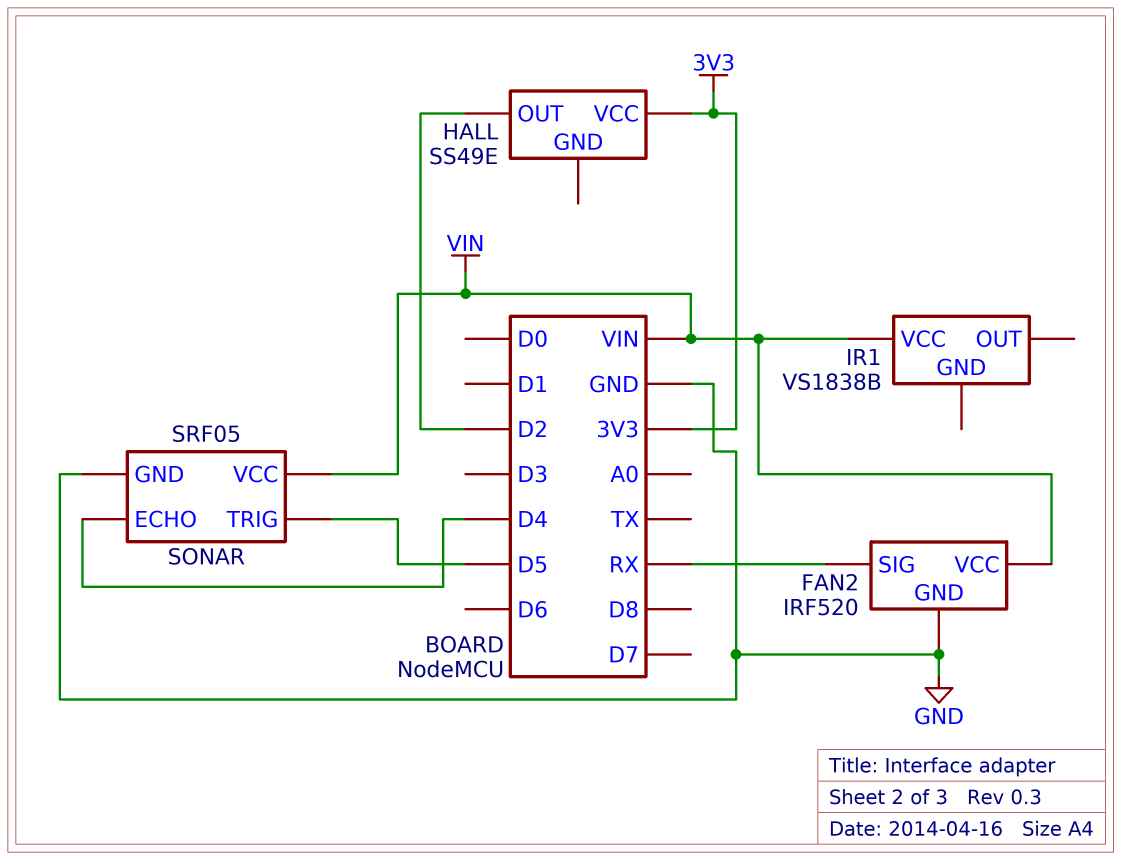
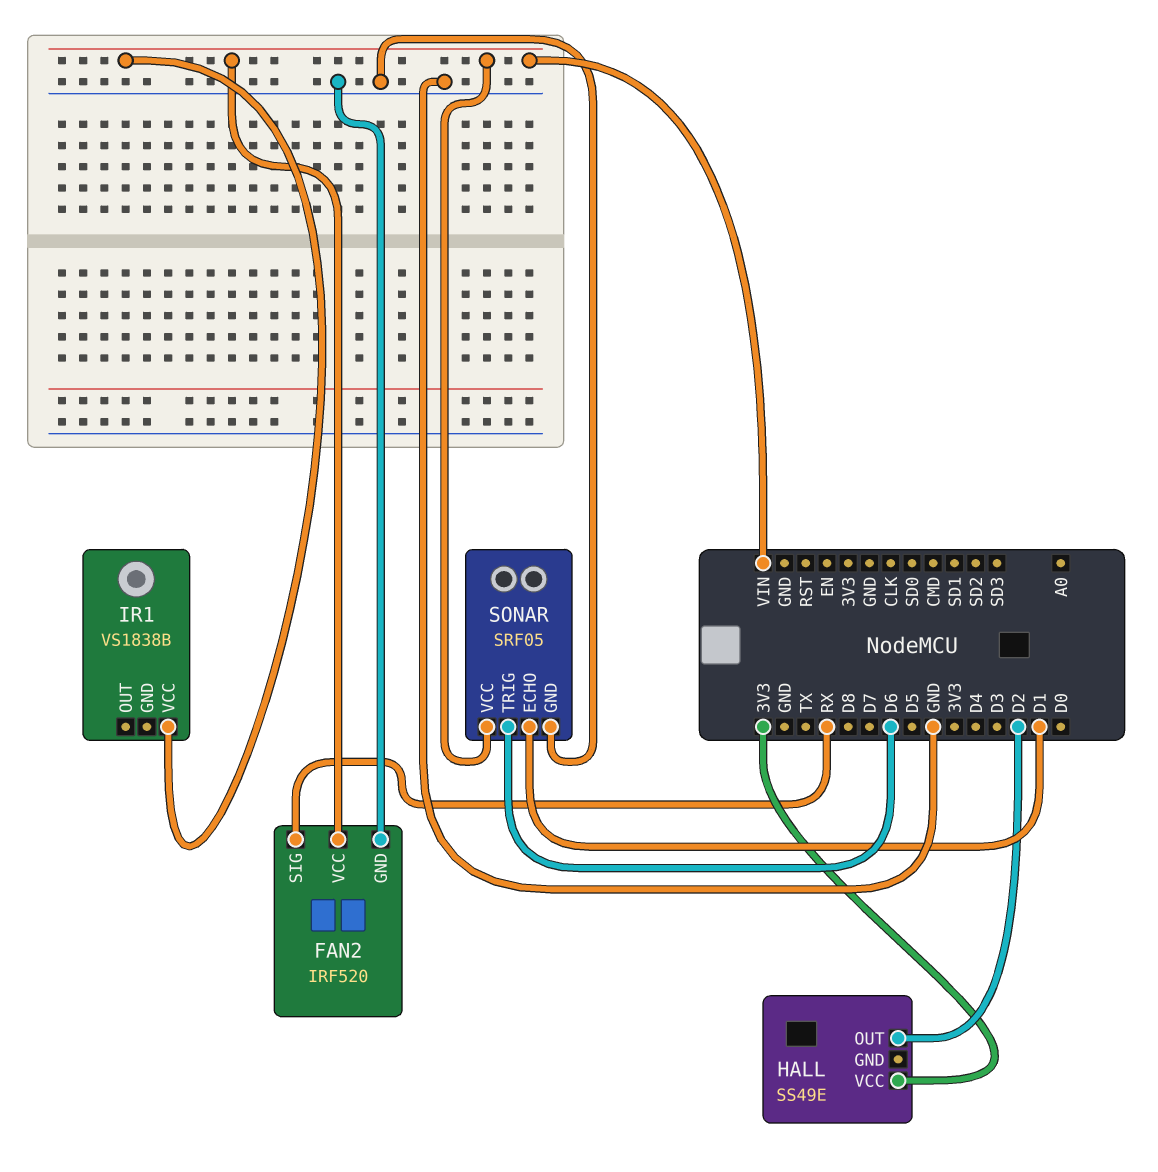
SONAR pin ECHO: D4 -> D1
SONAR pin TRIG: D5 -> D6

